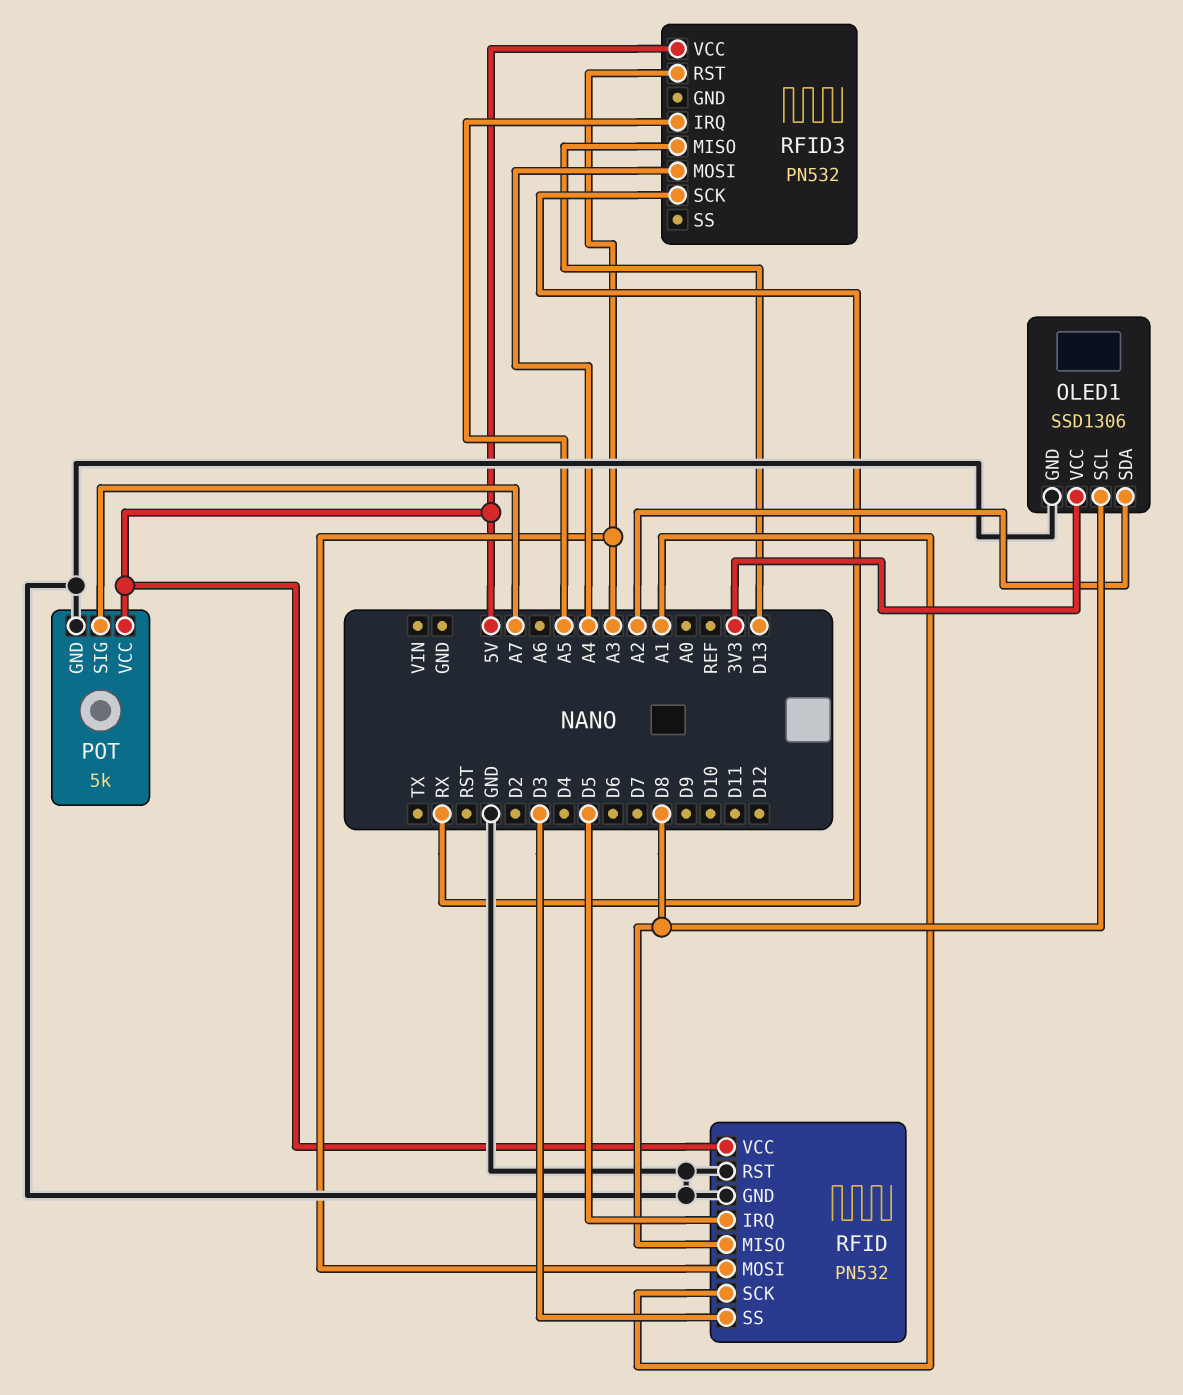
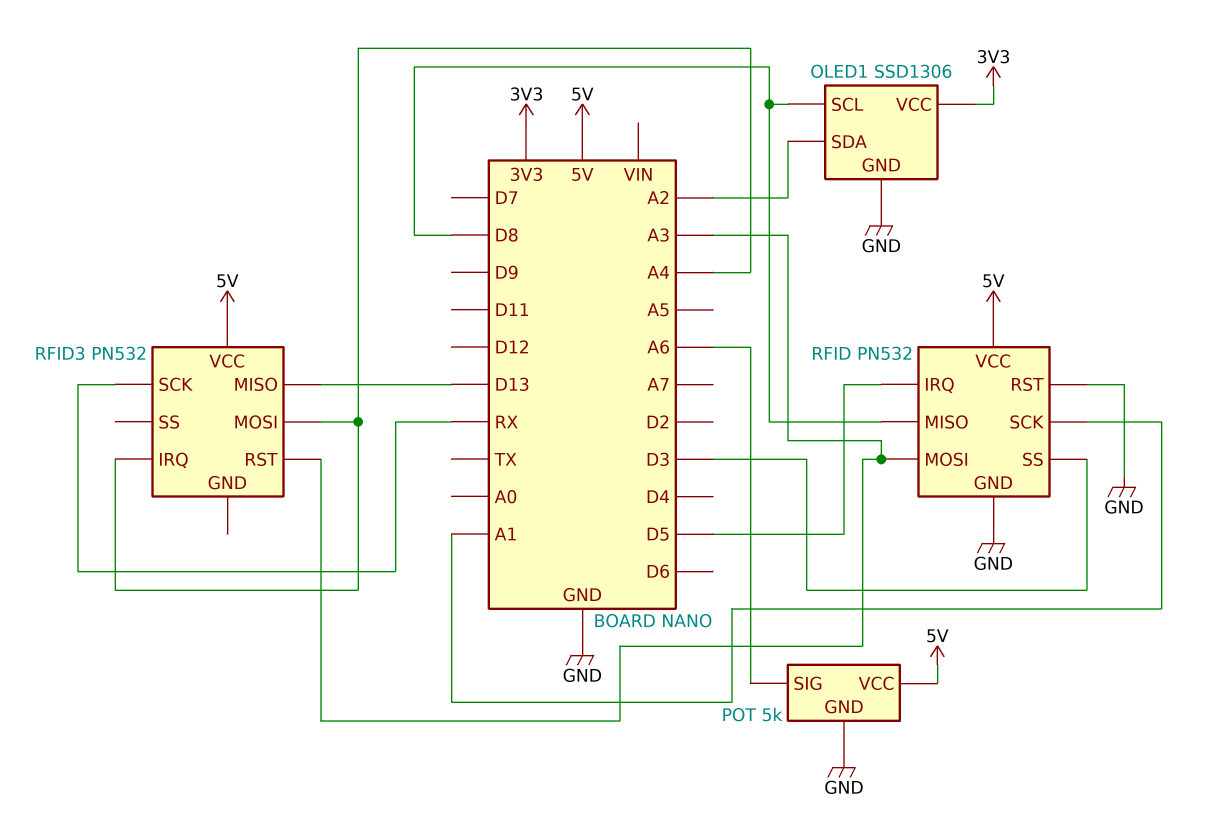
POT pin SIG: A7 -> A6
RFID3 pin IRQ: A5 -> A4

